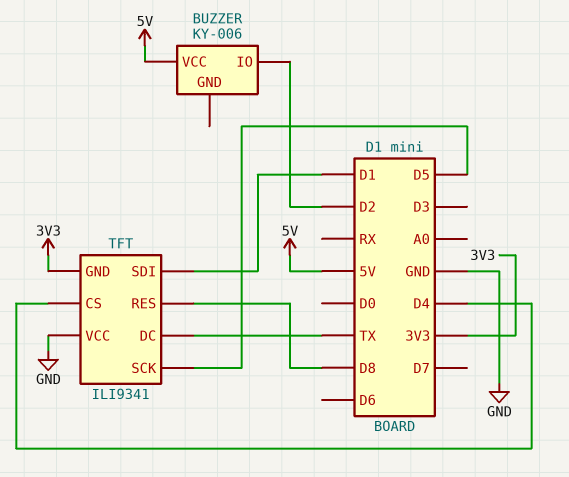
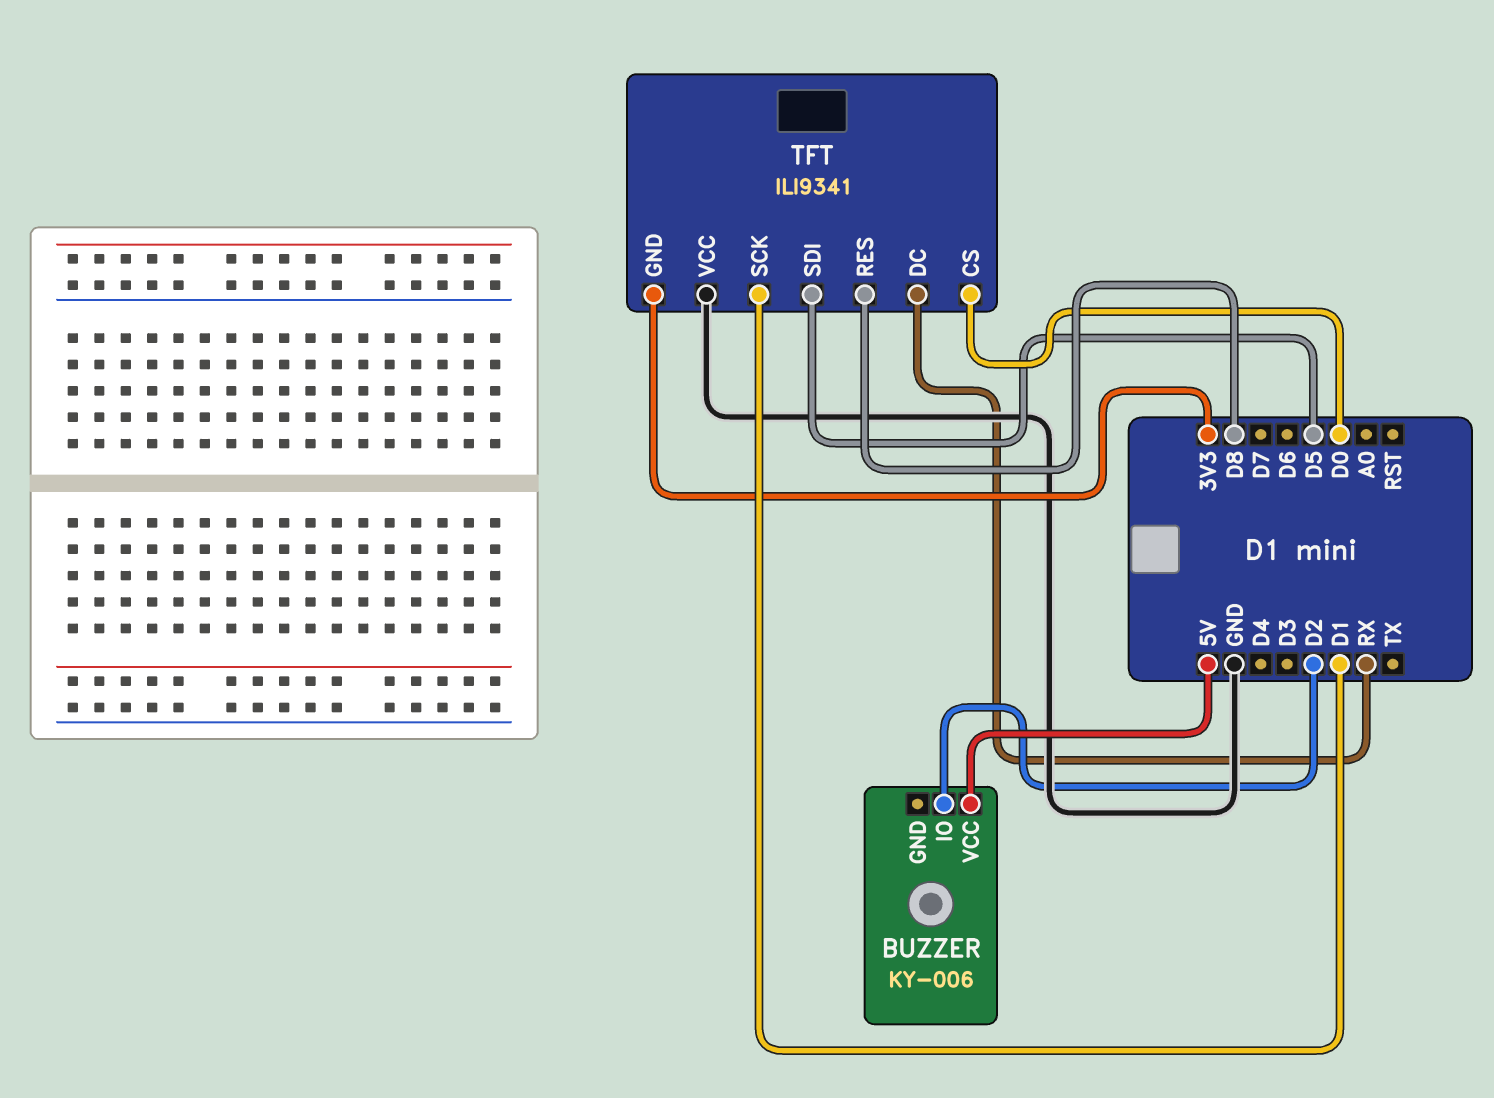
TFT pin CS: D4 -> D0
TFT pin DC: TX -> RX
TFT pin SCK: D5 -> D1
TFT pin SDI: D1 -> D5

